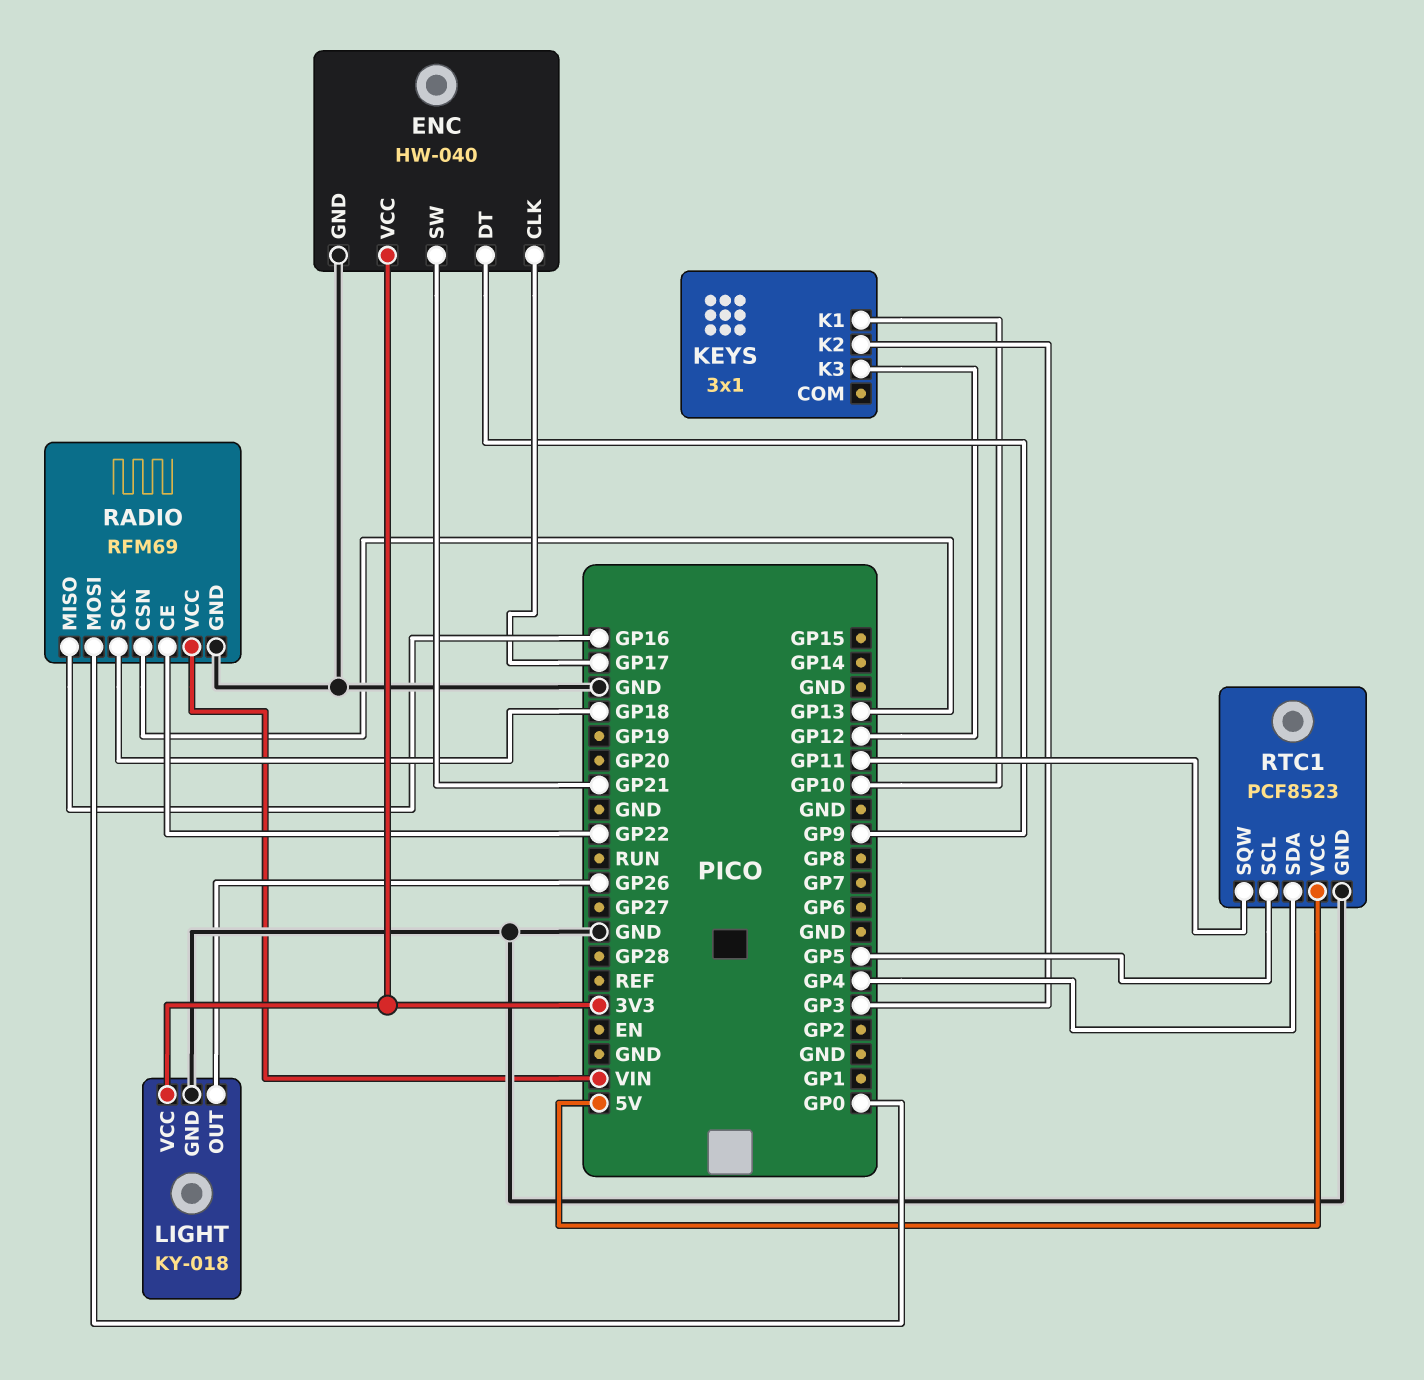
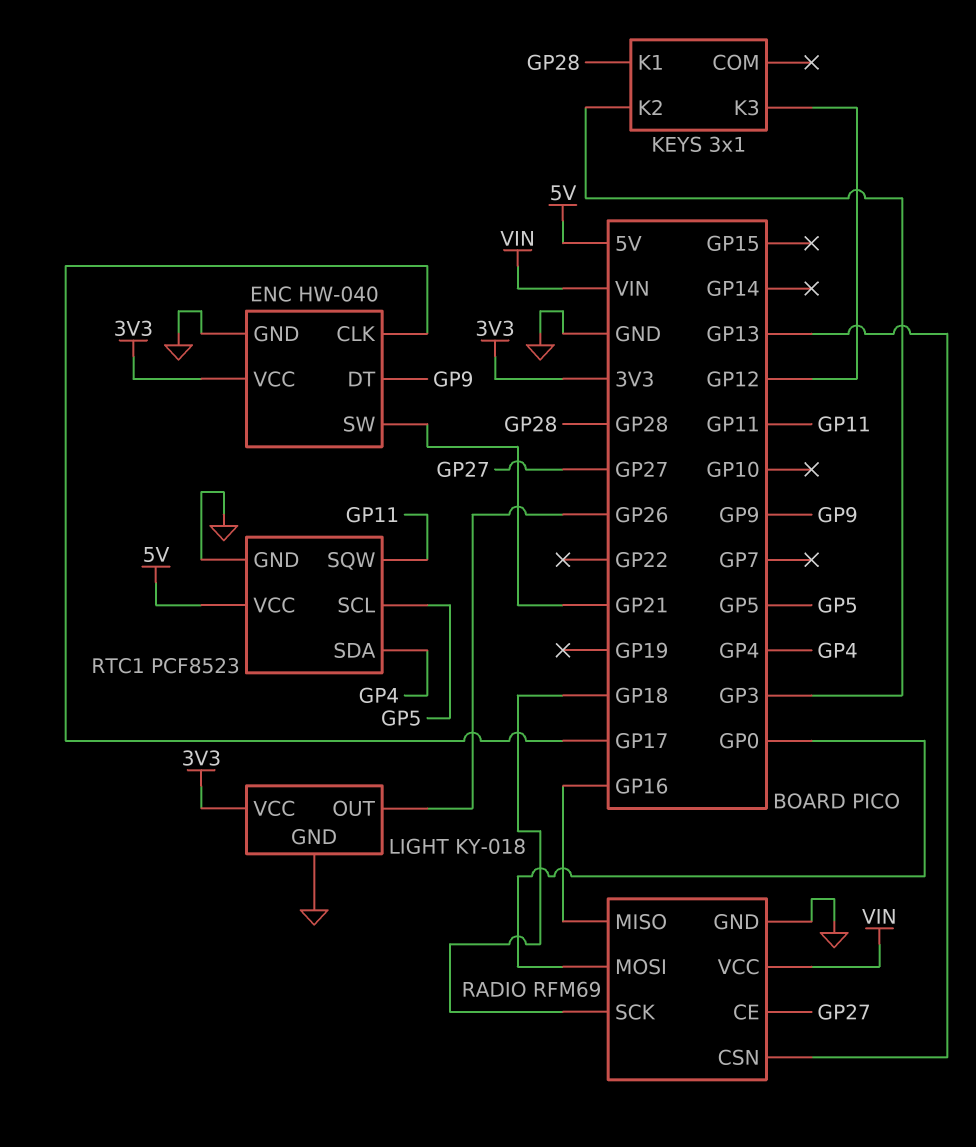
KEYS pin K1: GP10 -> GP28
RADIO pin CE: GP22 -> GP27

